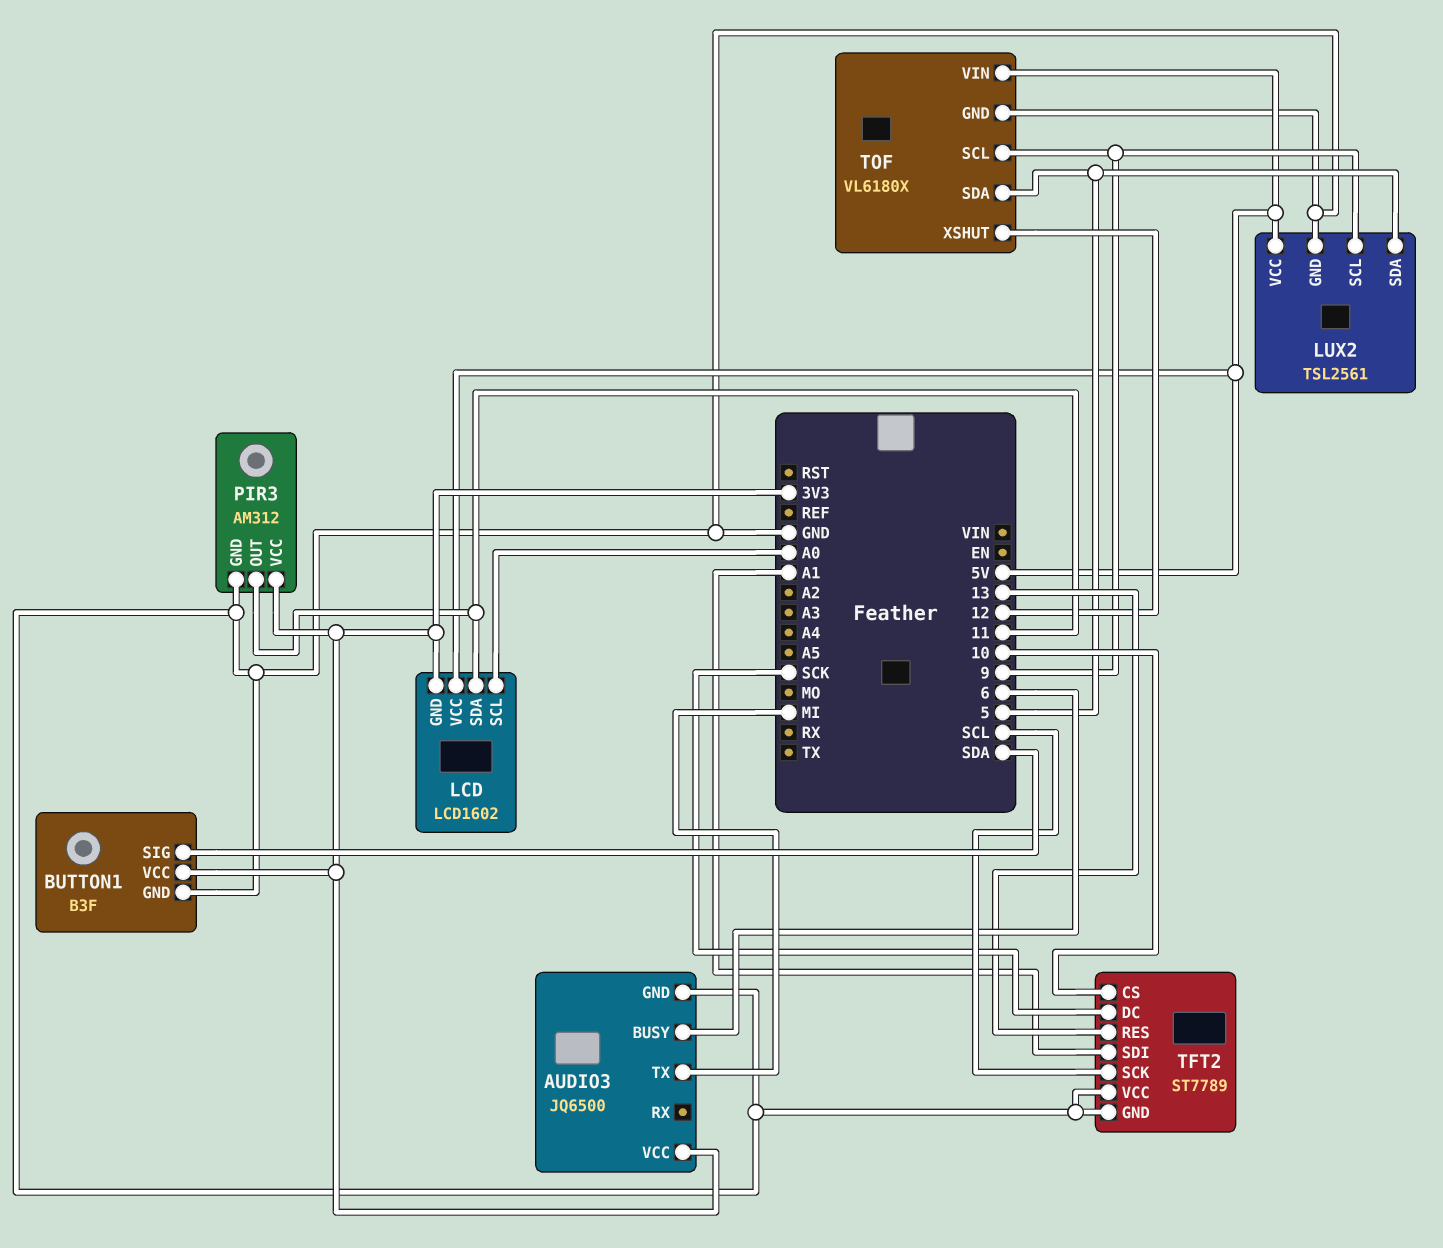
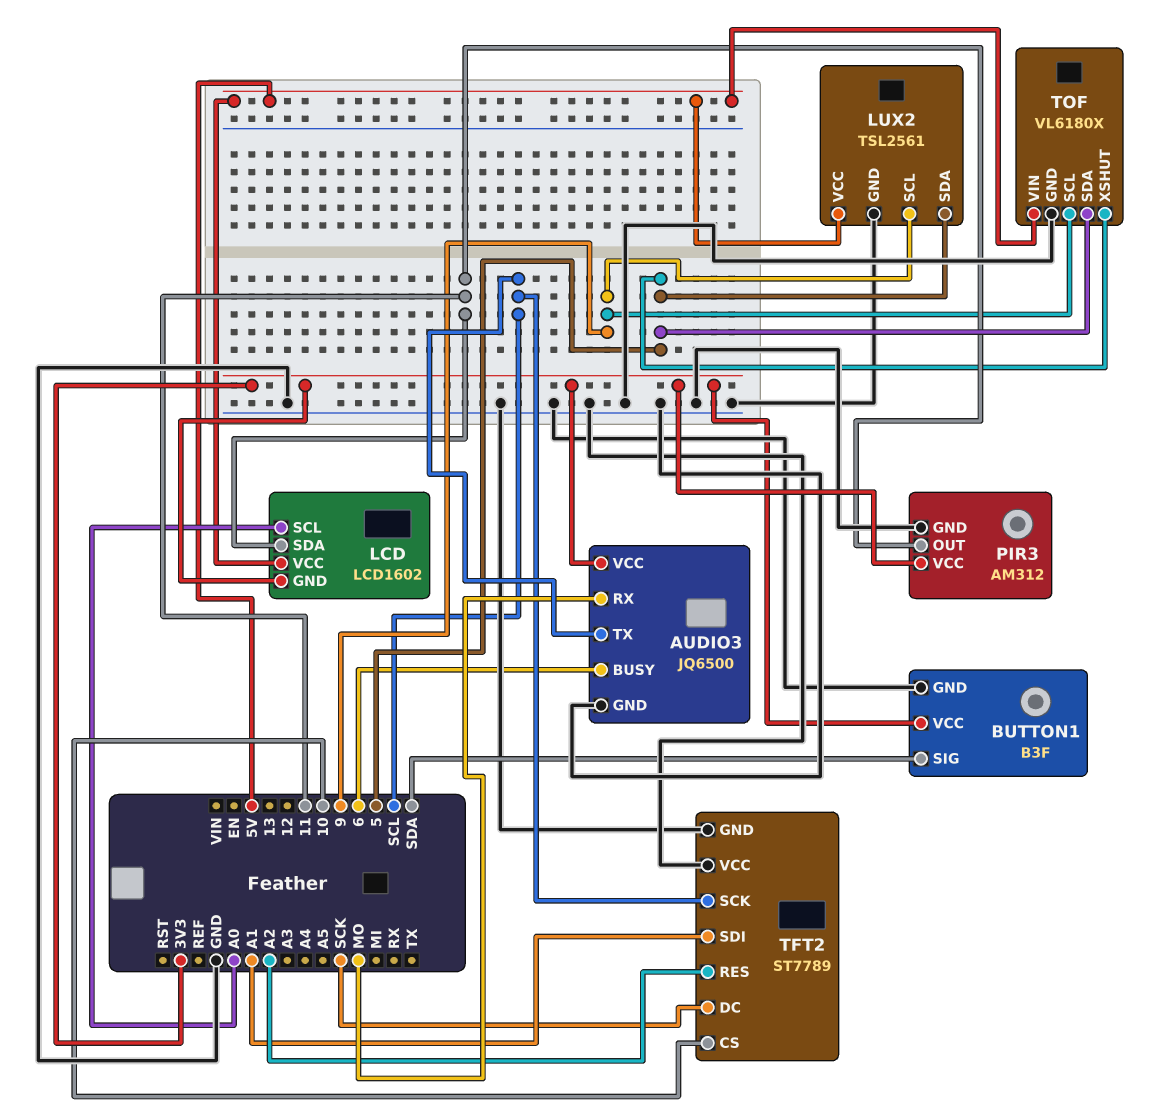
AUDIO3 pin RX: none -> MO
AUDIO3 pin TX: MI -> SCL
TFT2 pin RES: 13 -> A2
TOF pin XSHUT: 12 -> 5

